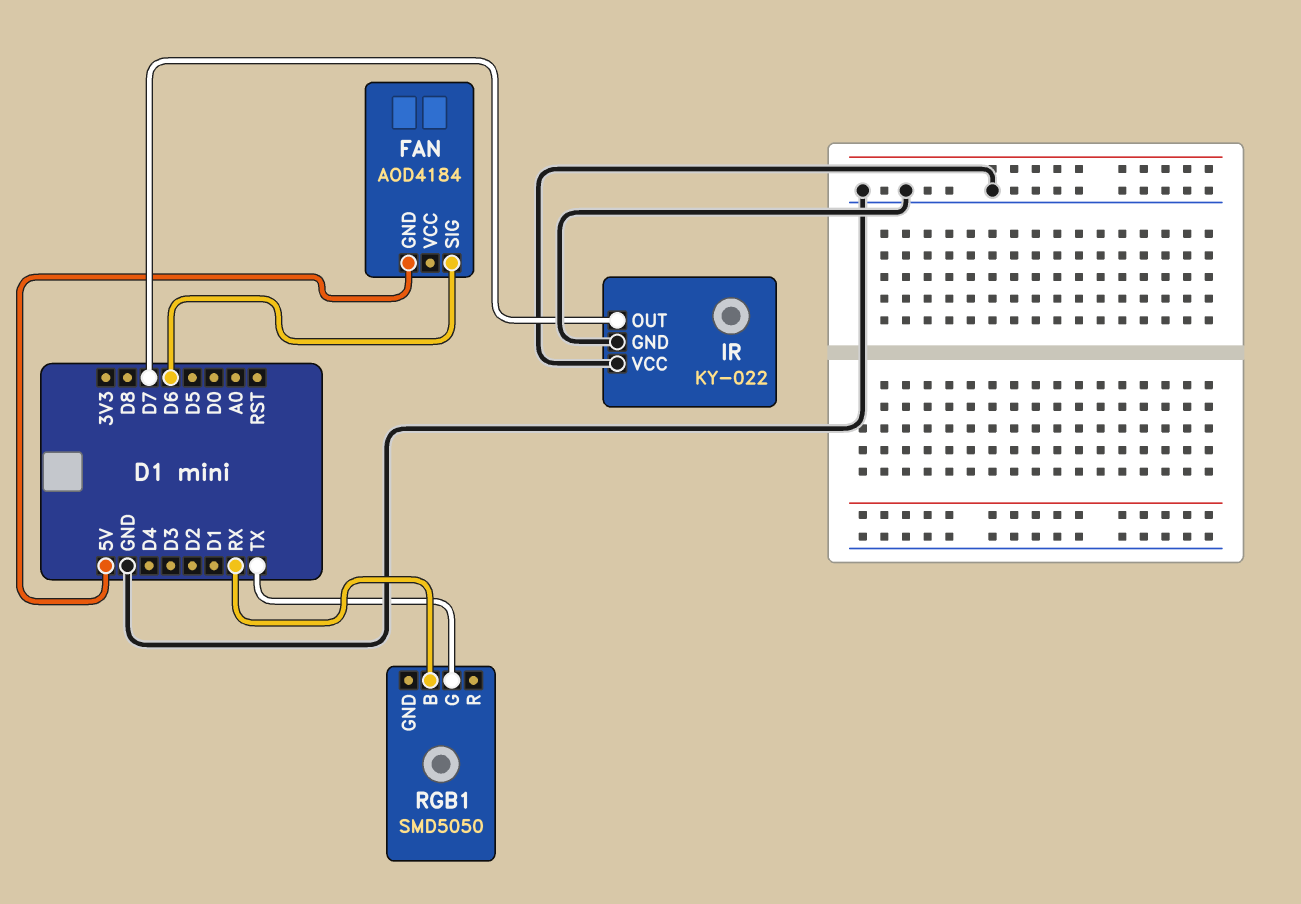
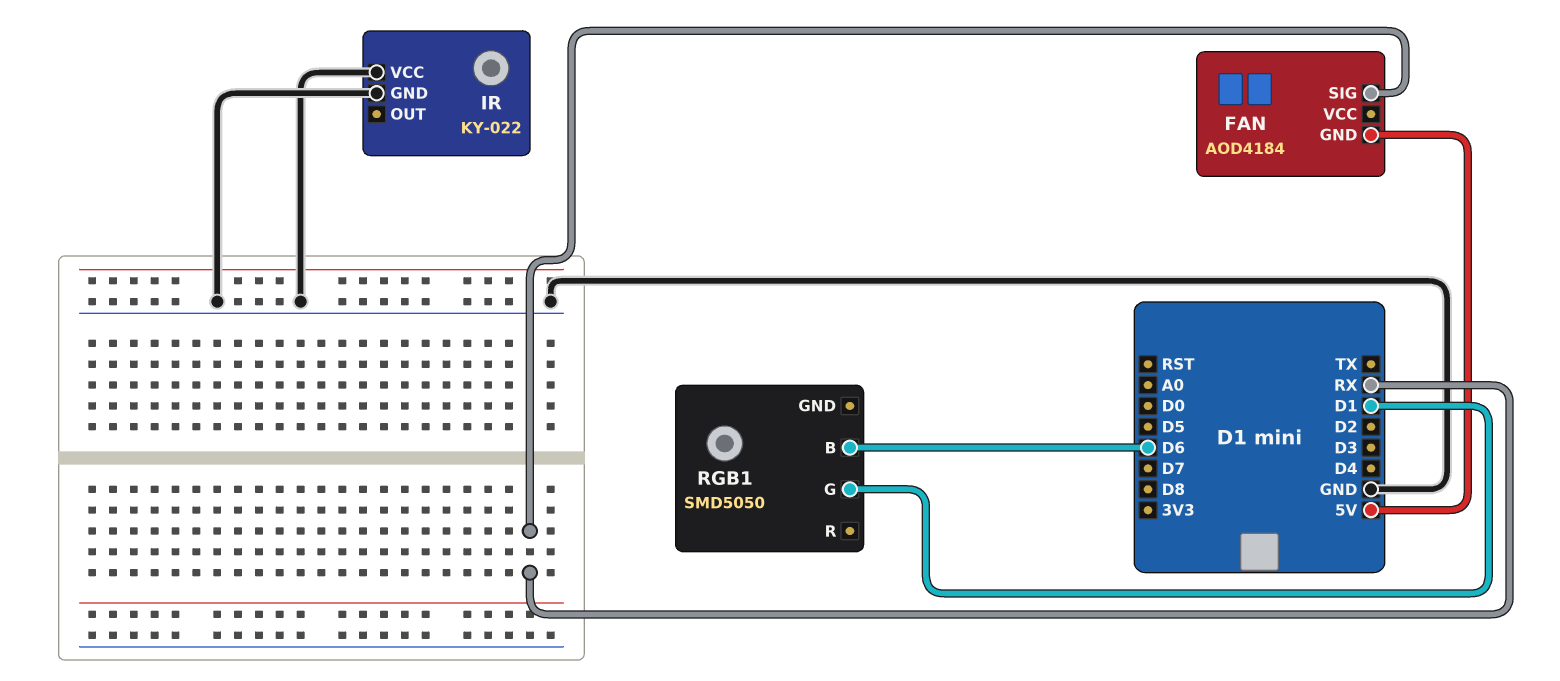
FAN pin SIG: D6 -> RX
IR pin OUT: D7 -> none
RGB1 pin B: RX -> D6
RGB1 pin G: TX -> D1

